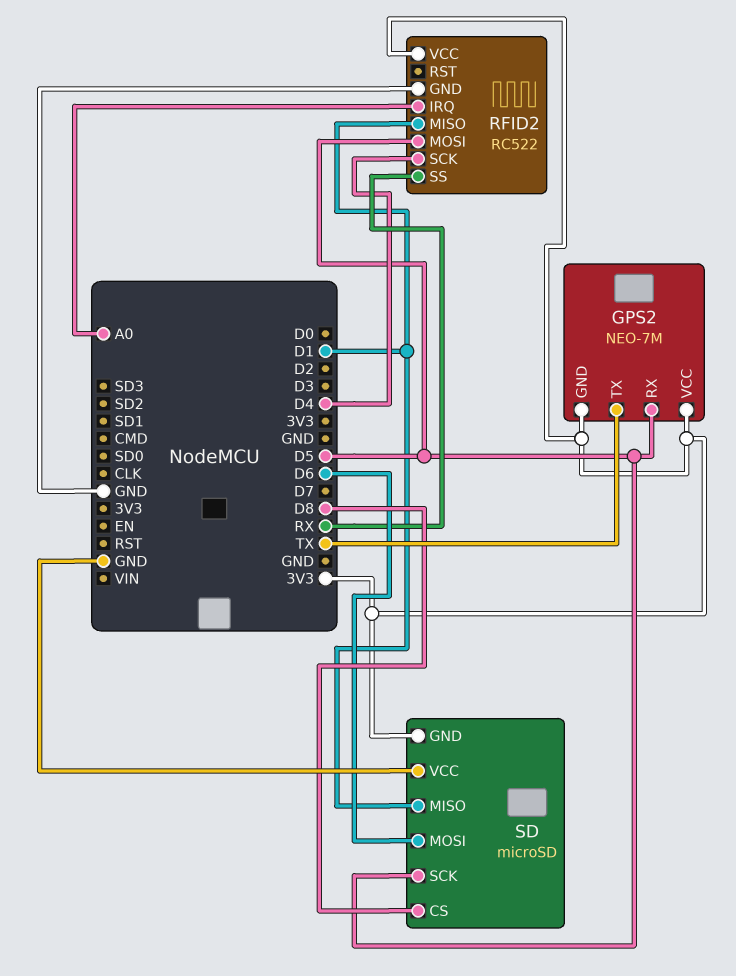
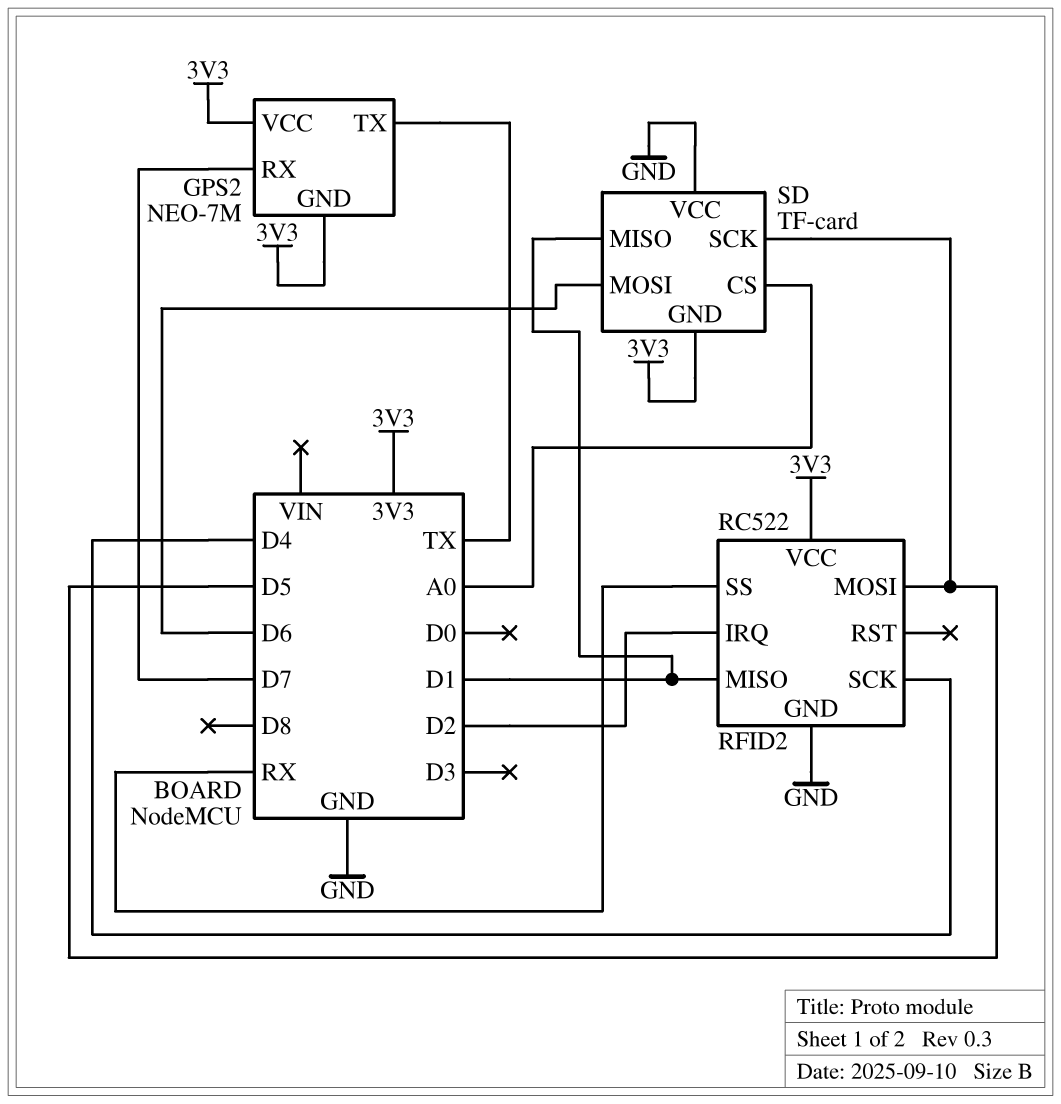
GPS2 pin RX: D5 -> D7
RFID2 pin IRQ: A0 -> D2
SD: microSD -> TF-card
SD pin CS: D8 -> A0

